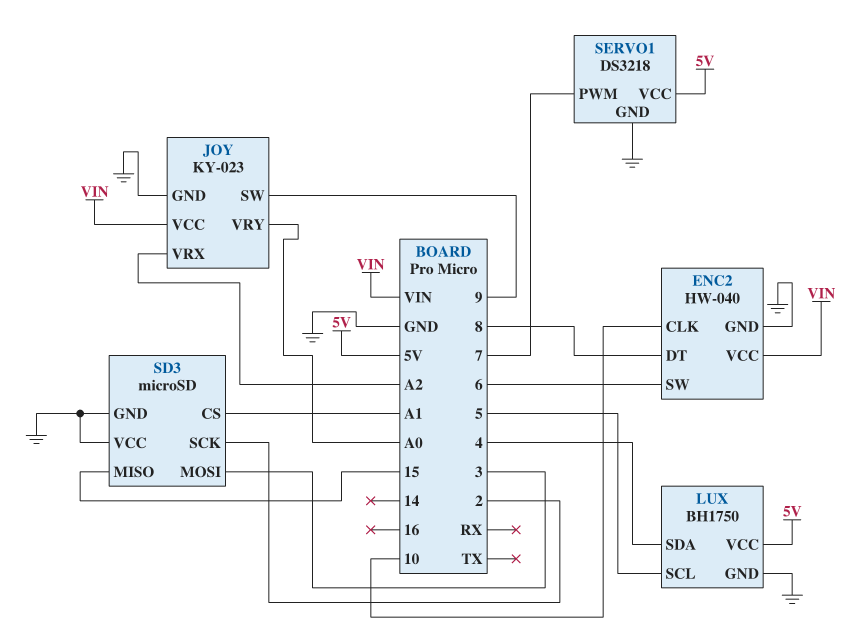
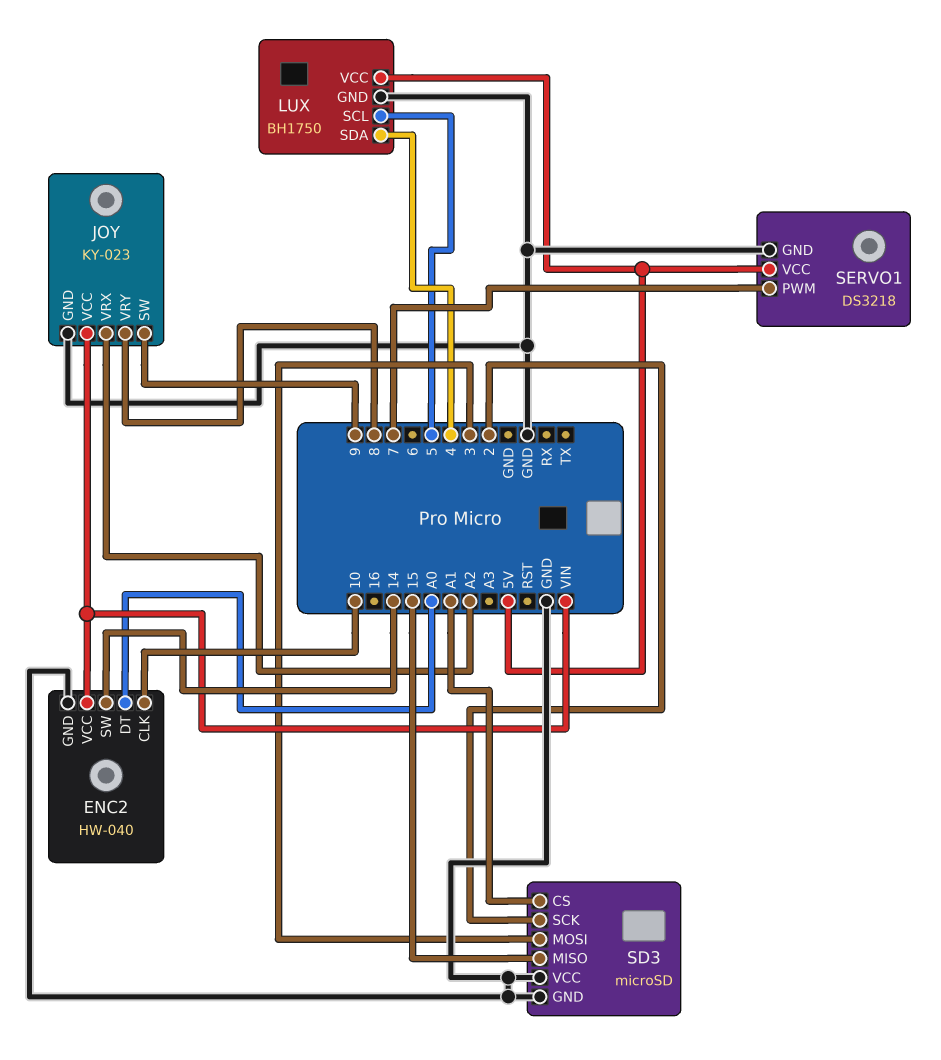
ENC2 pin DT: 8 -> A0
ENC2 pin SW: 6 -> 14
JOY pin VRY: A0 -> 8

